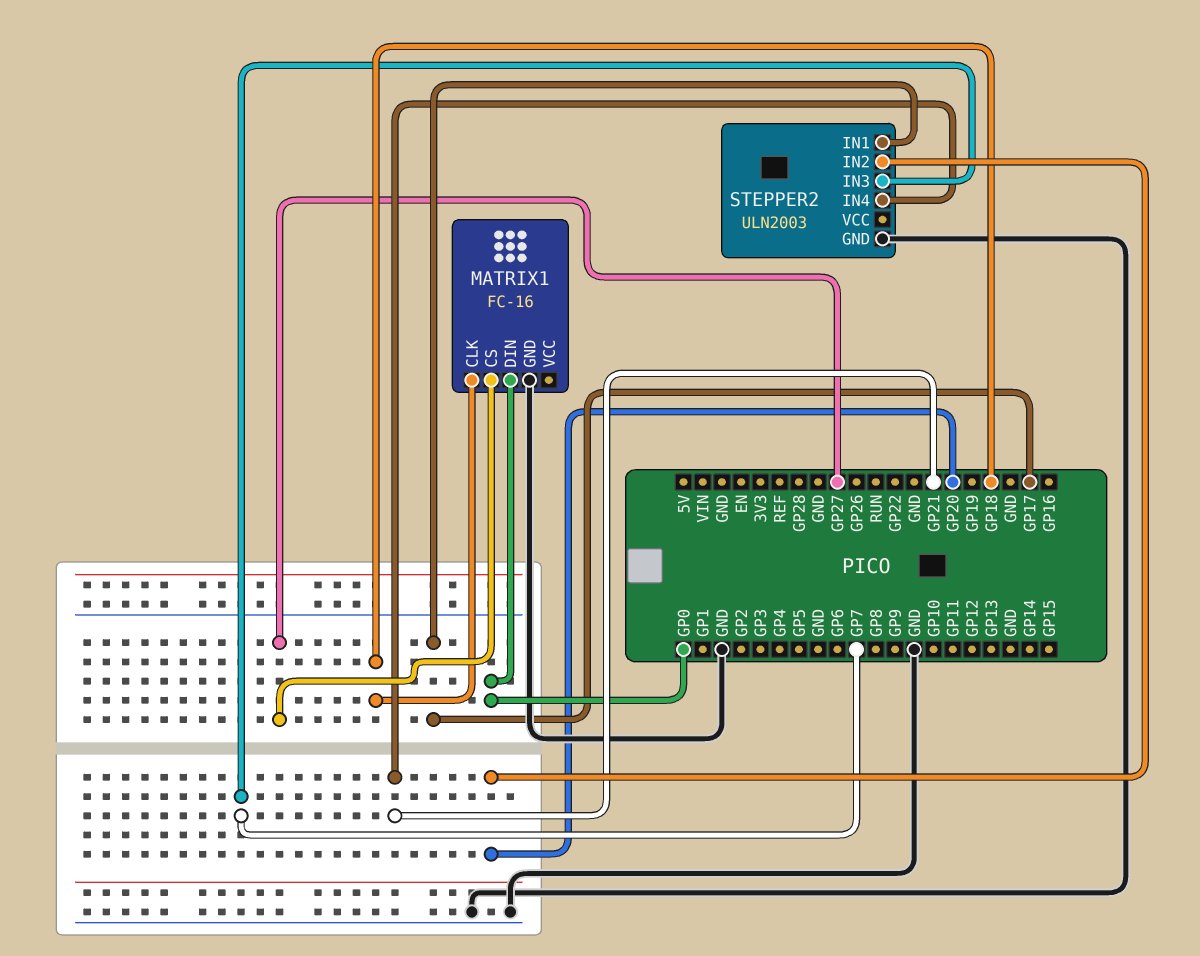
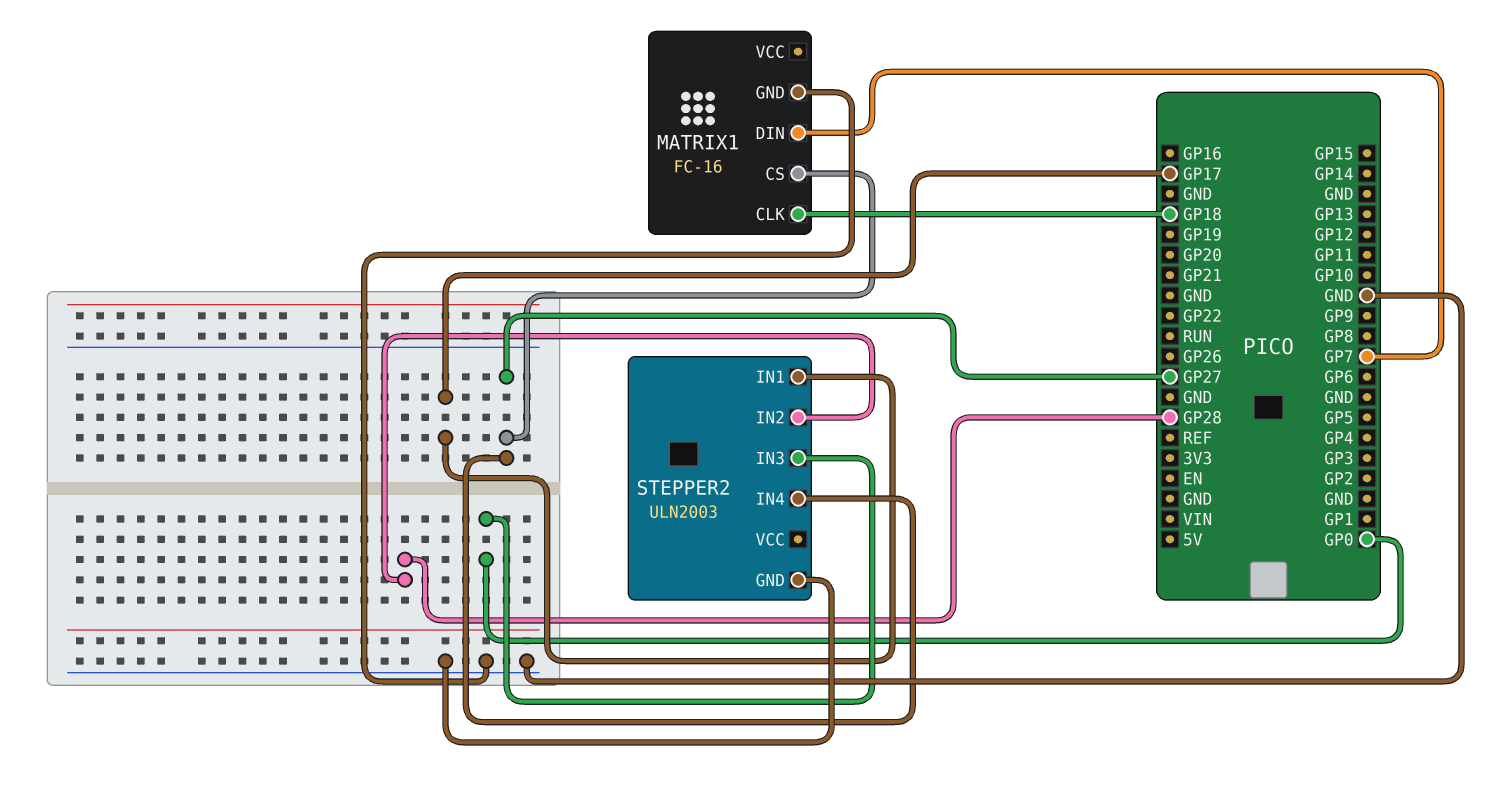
MATRIX1 pin DIN: GP0 -> GP7
STEPPER2 pin IN2: GP20 -> GP28
STEPPER2 pin IN3: GP7 -> GP0
STEPPER2 pin IN4: GP21 -> GP27

